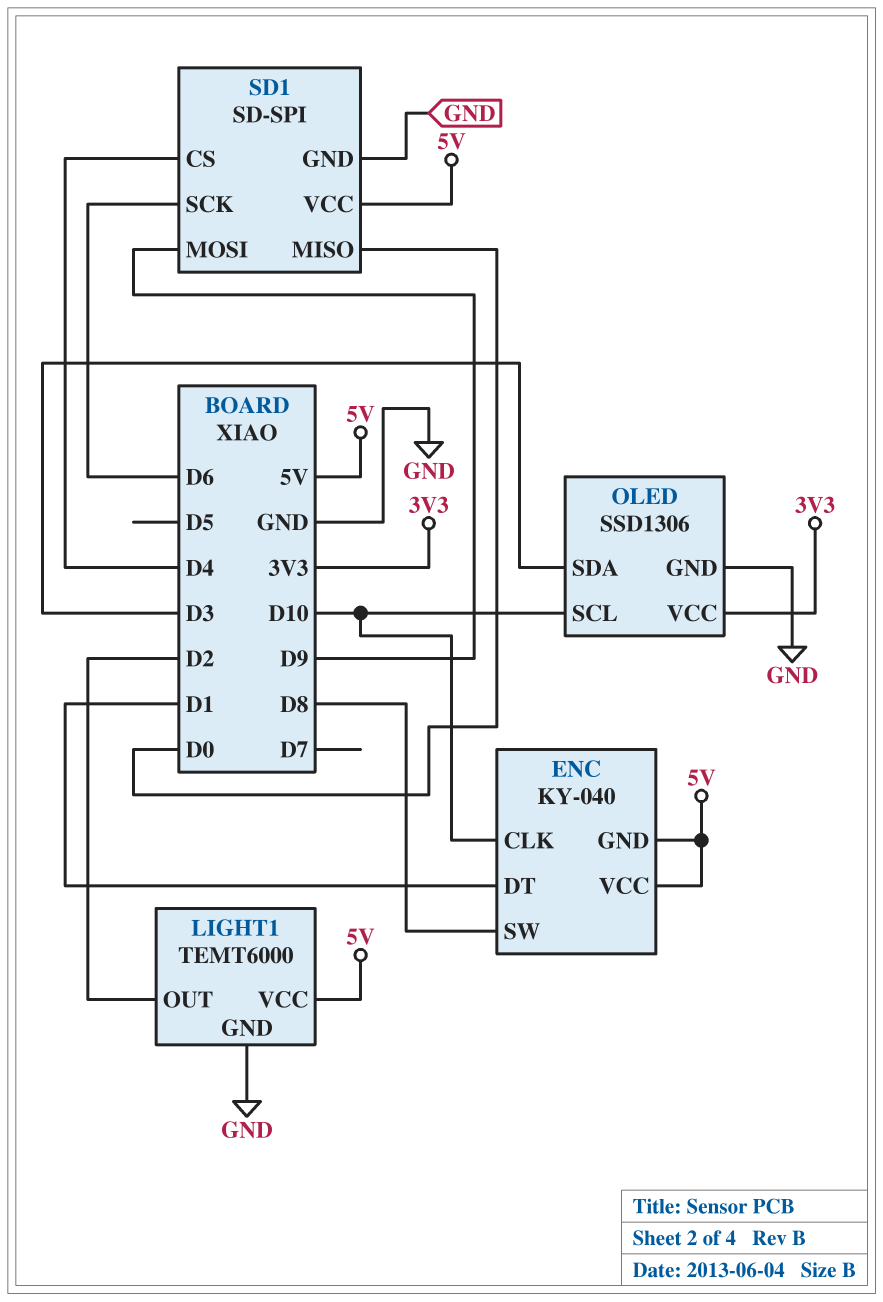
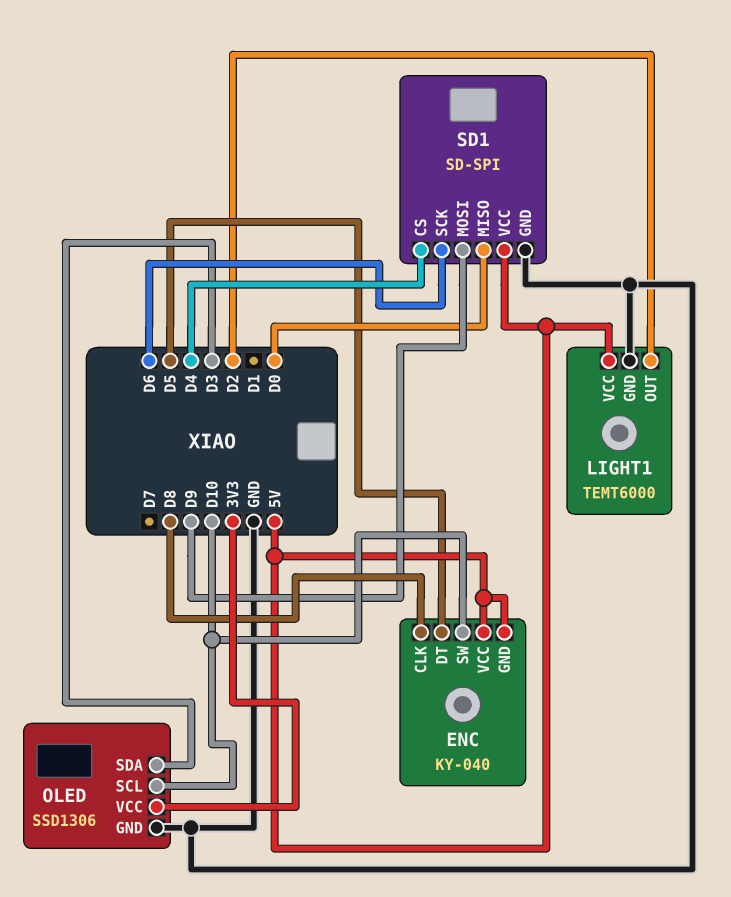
ENC pin CLK: D10 -> D8
ENC pin DT: D1 -> D5
ENC pin SW: D8 -> D10

